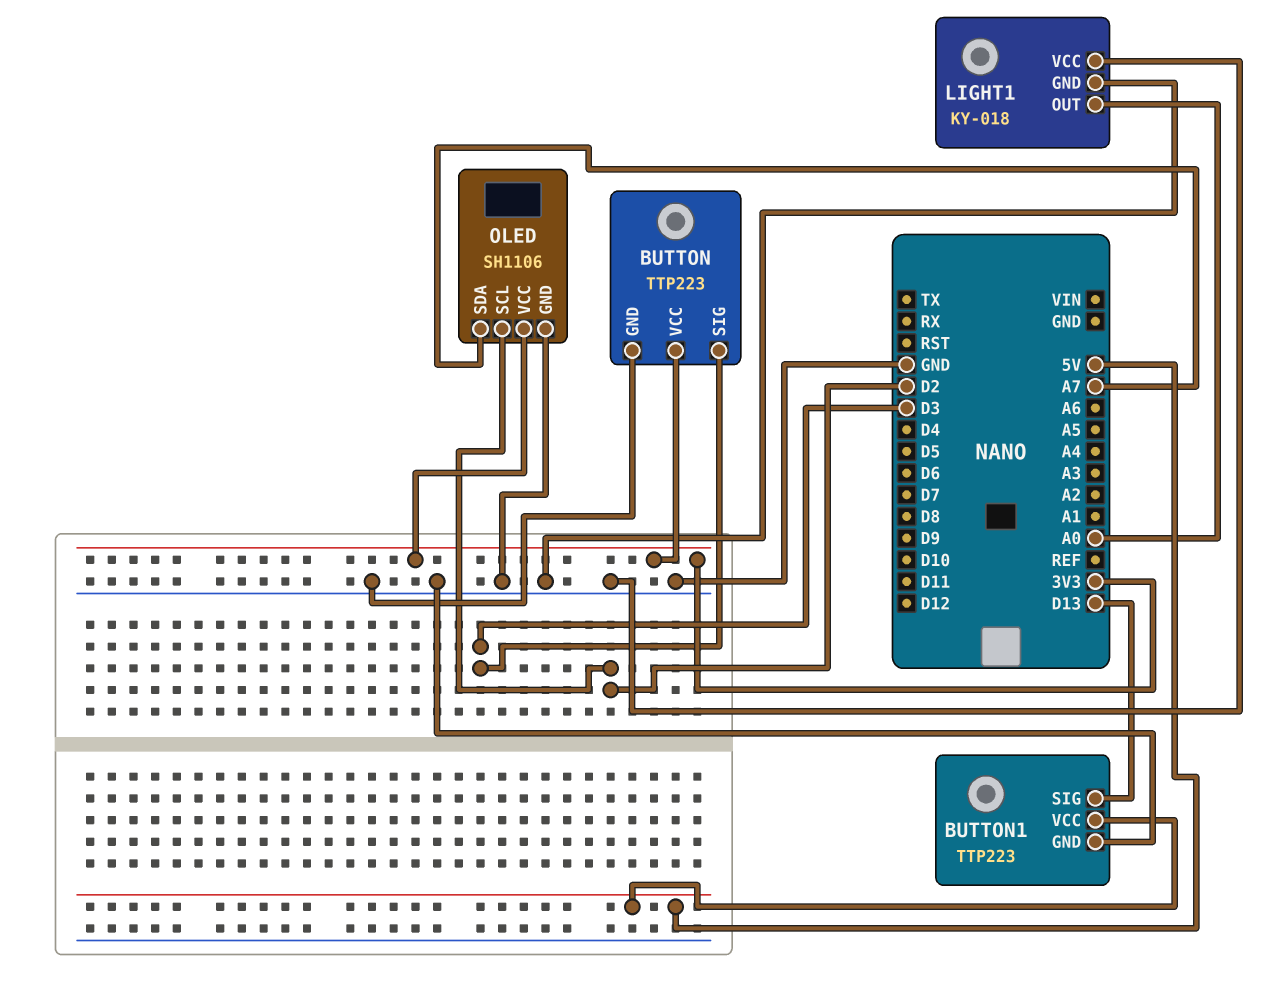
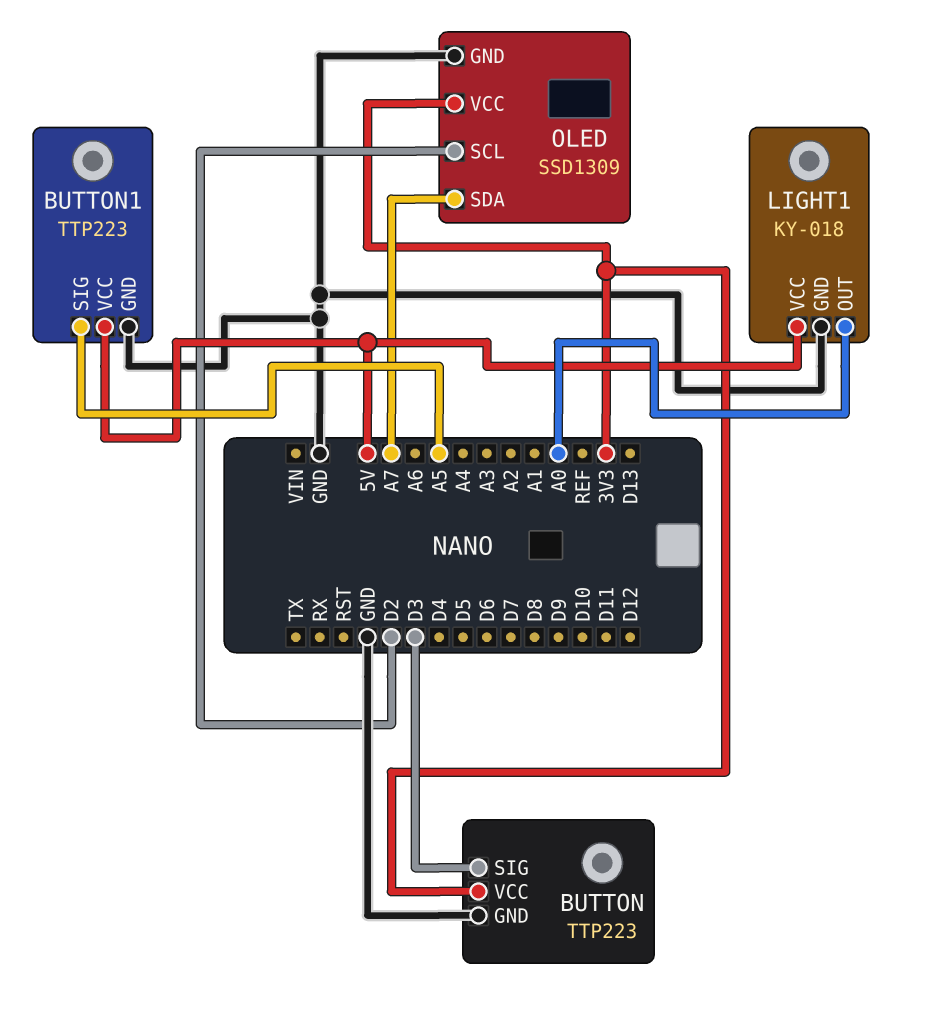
BUTTON1 pin SIG: D13 -> A5
LIGHT1 pin VCC: GND -> 5V
OLED: SH1106 -> SSD1309

